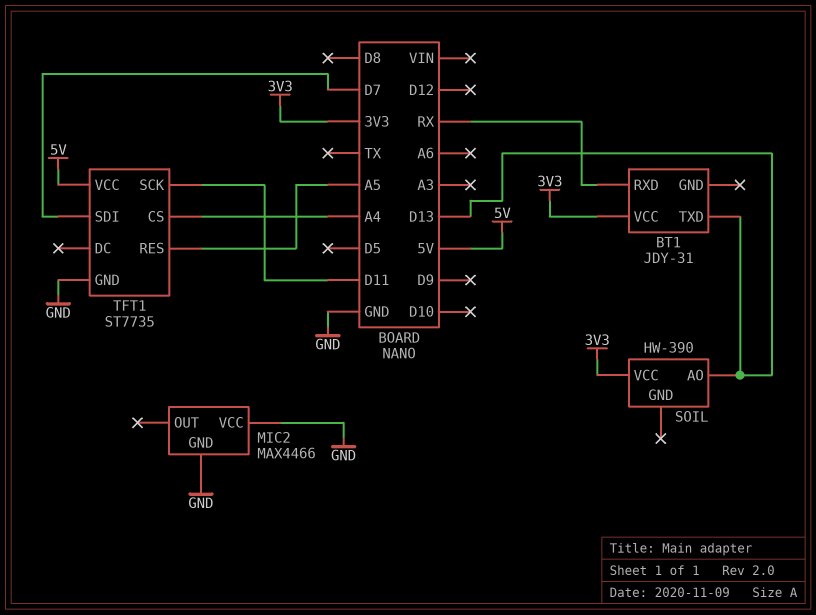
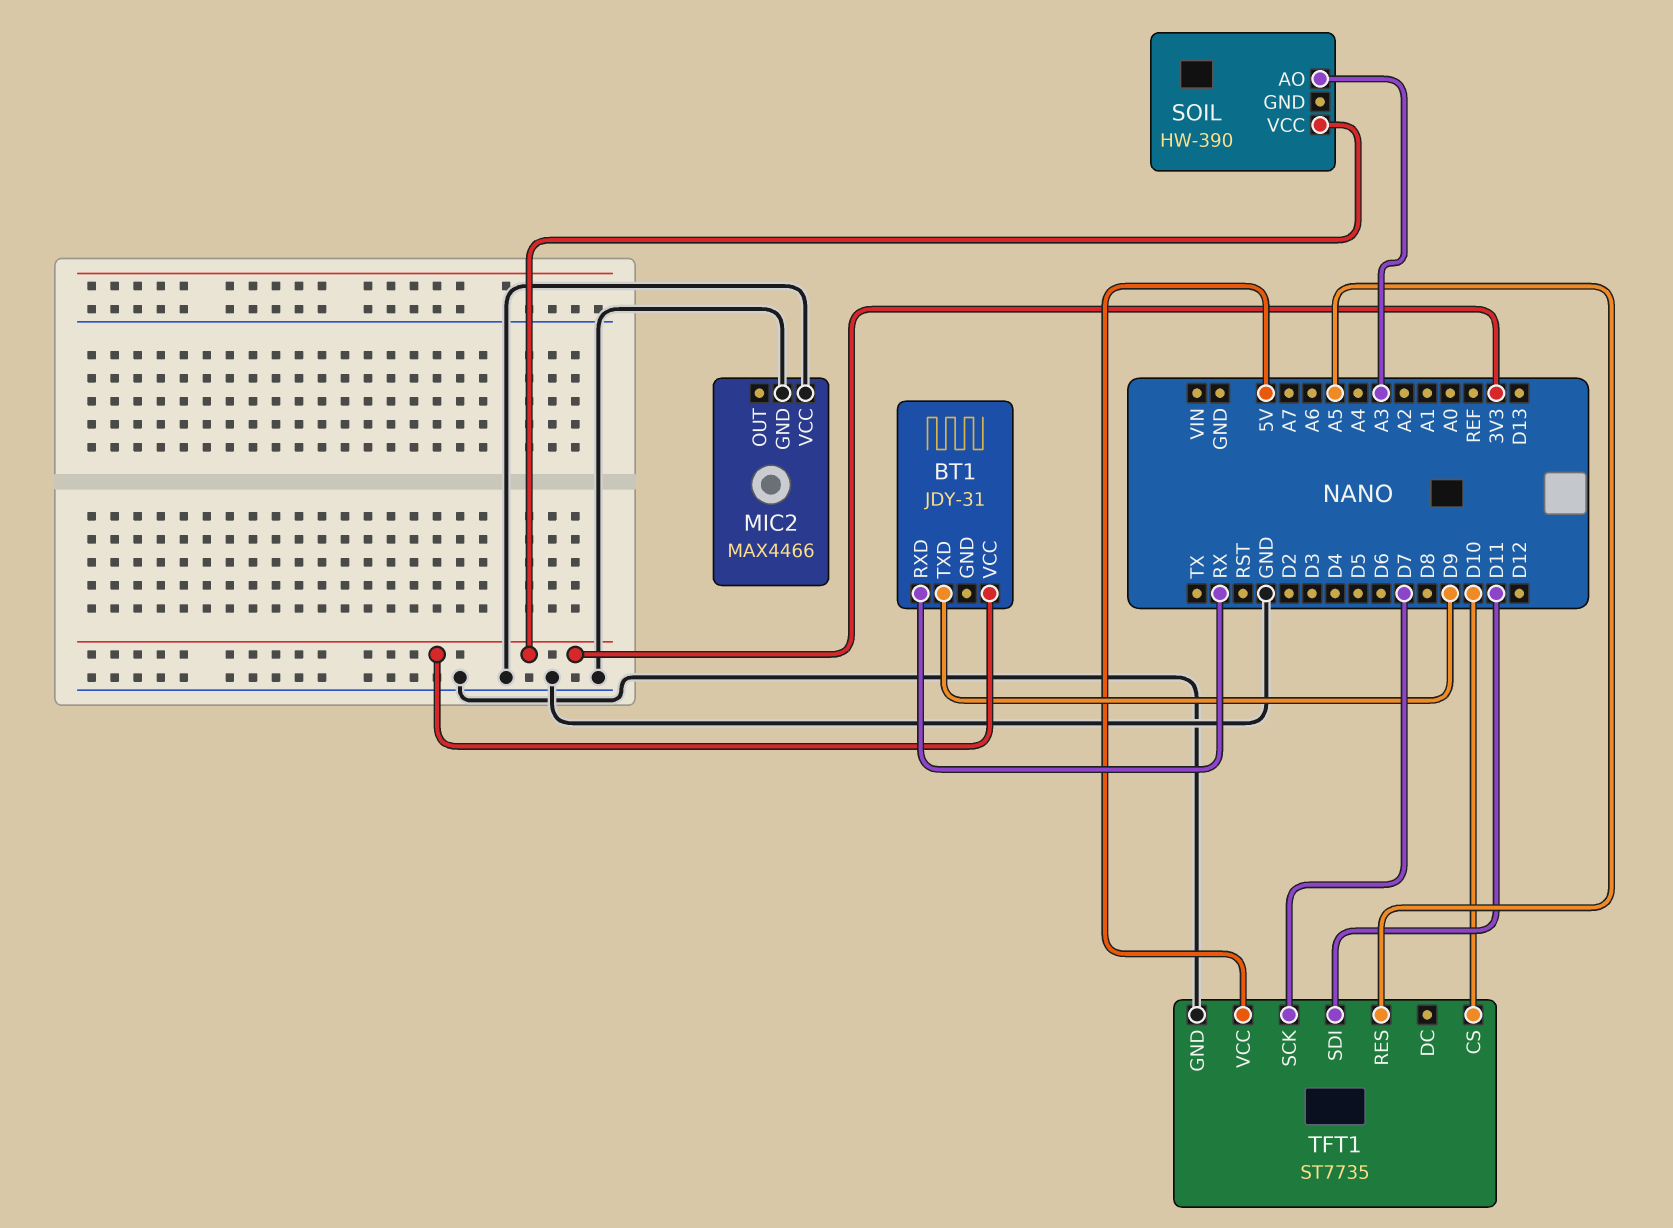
BT1 pin TXD: D13 -> D9
SOIL pin AO: D13 -> A3
TFT1 pin CS: A4 -> D10
TFT1 pin SCK: D11 -> D7
TFT1 pin SDI: D7 -> D11

